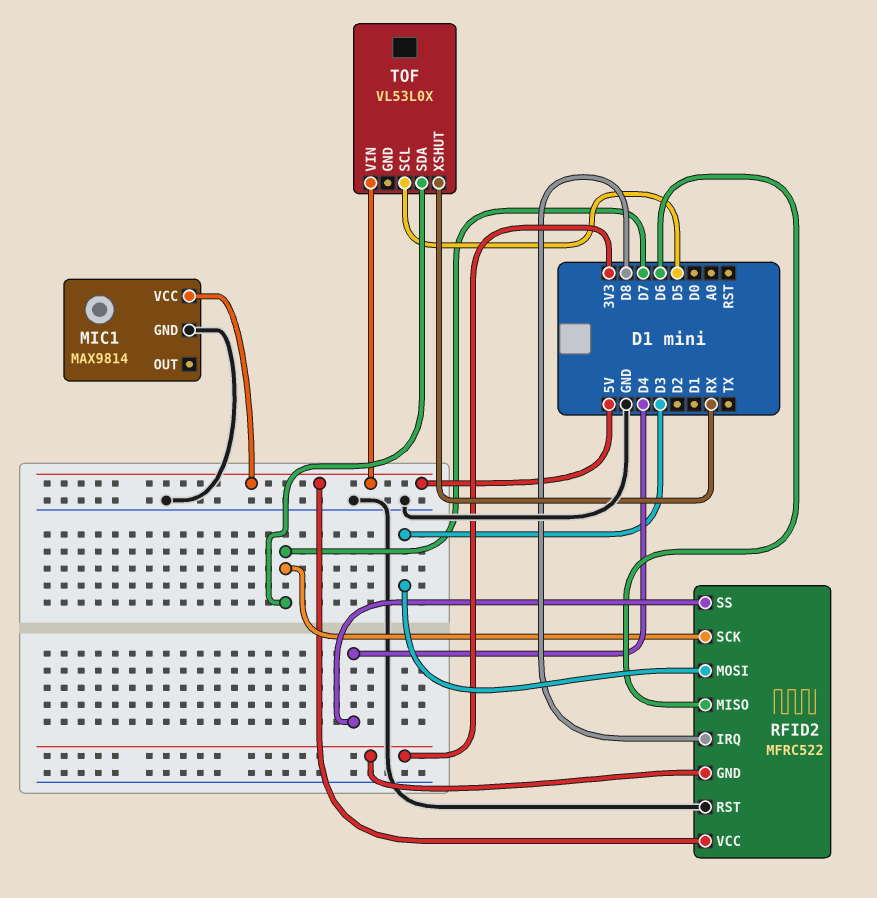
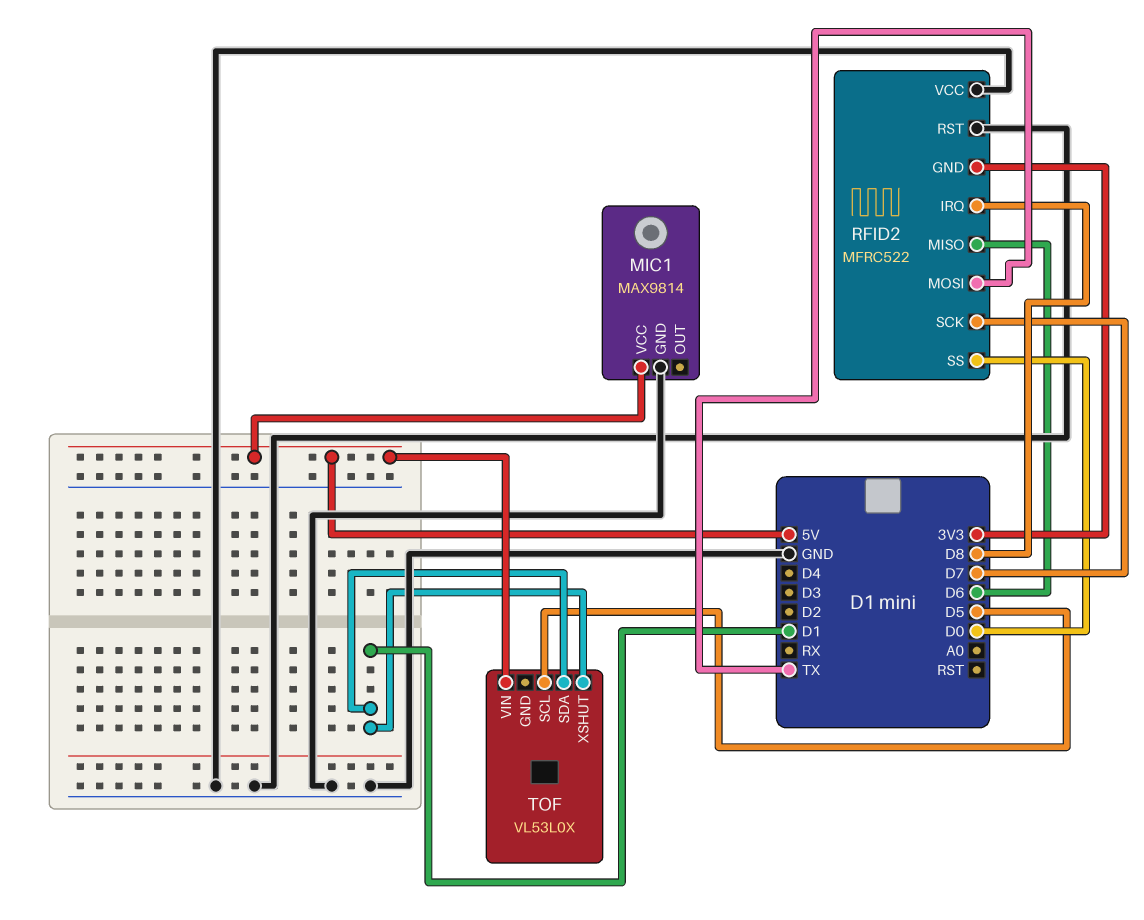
RFID2 pin MOSI: D3 -> TX
RFID2 pin SS: D4 -> D0
RFID2 pin VCC: 5V -> GND
TOF pin SDA: D7 -> D1
TOF pin XSHUT: RX -> D1

